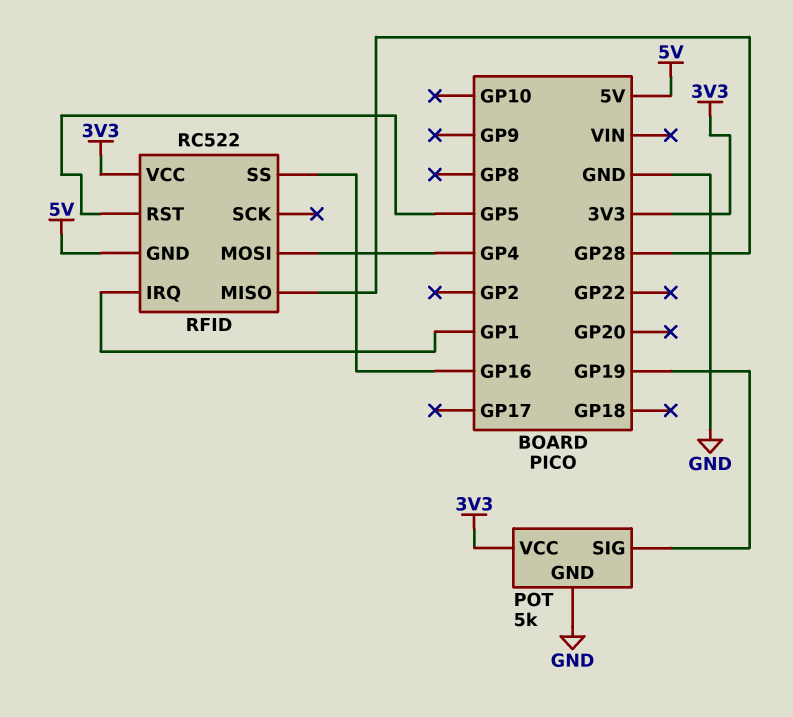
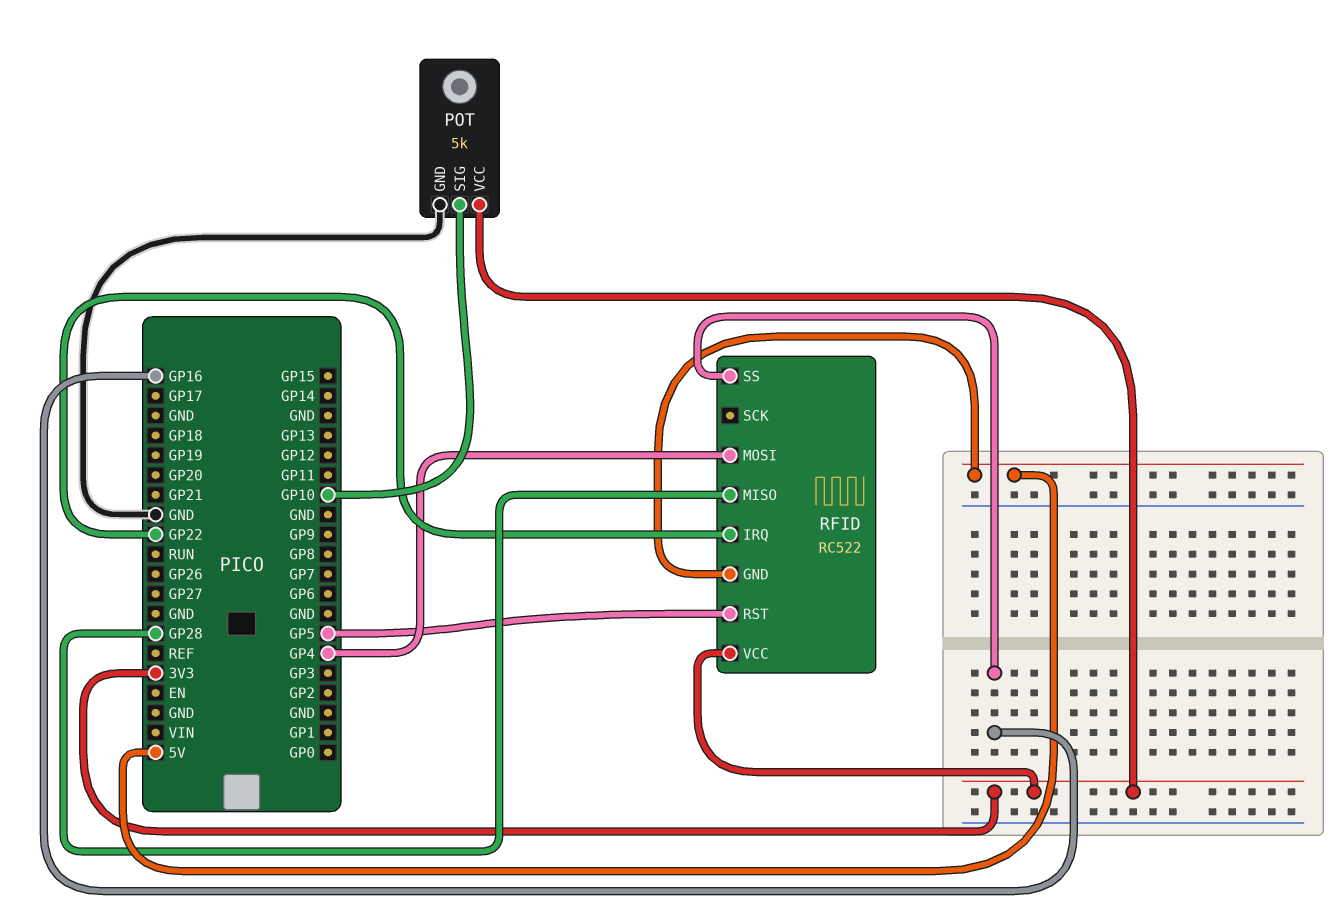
POT pin SIG: GP19 -> GP10
RFID pin IRQ: GP1 -> GP22

